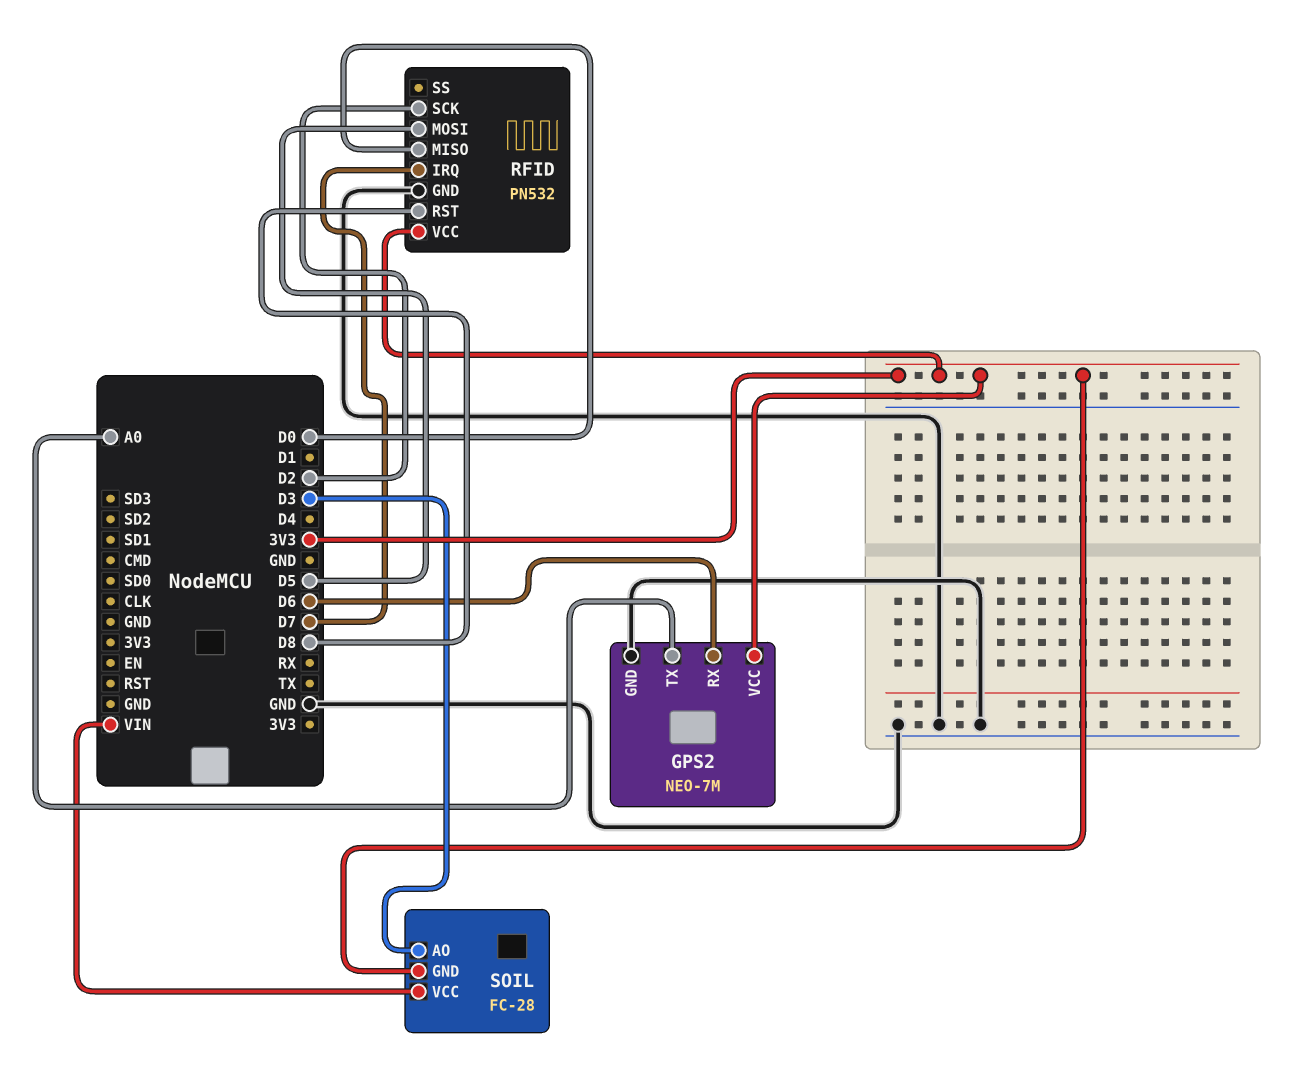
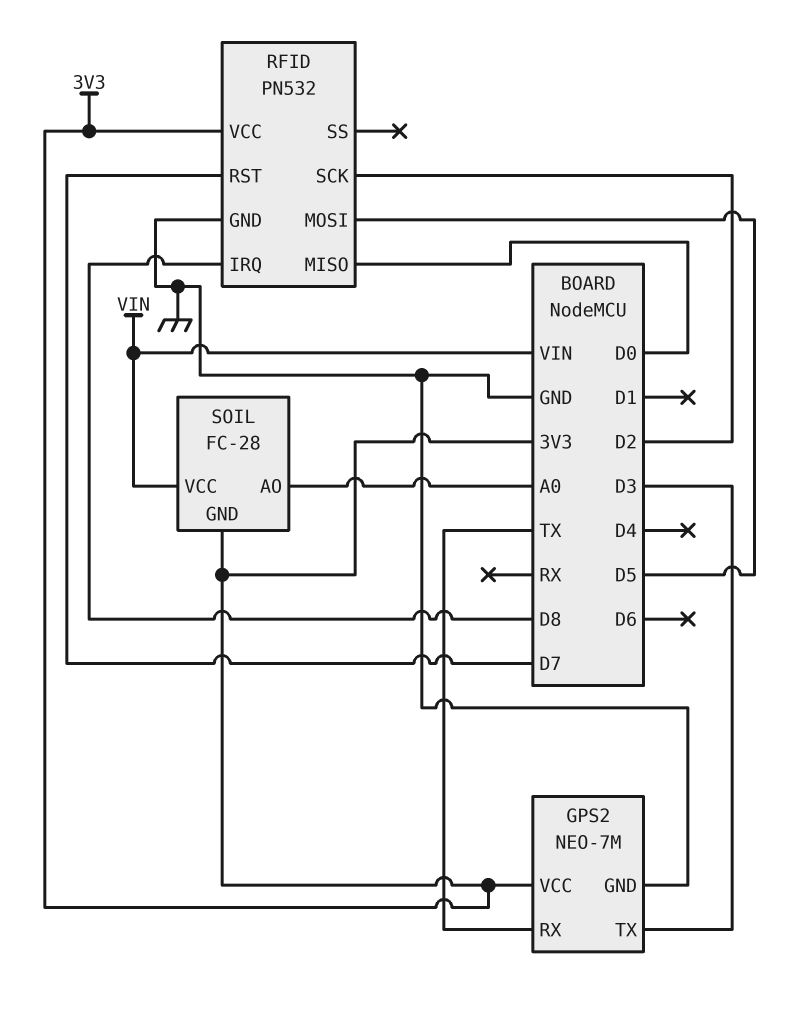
GPS2 pin RX: D6 -> TX
GPS2 pin TX: A0 -> D3
RFID pin IRQ: D7 -> D8
RFID pin RST: D8 -> D7
SOIL pin AO: D3 -> A0

